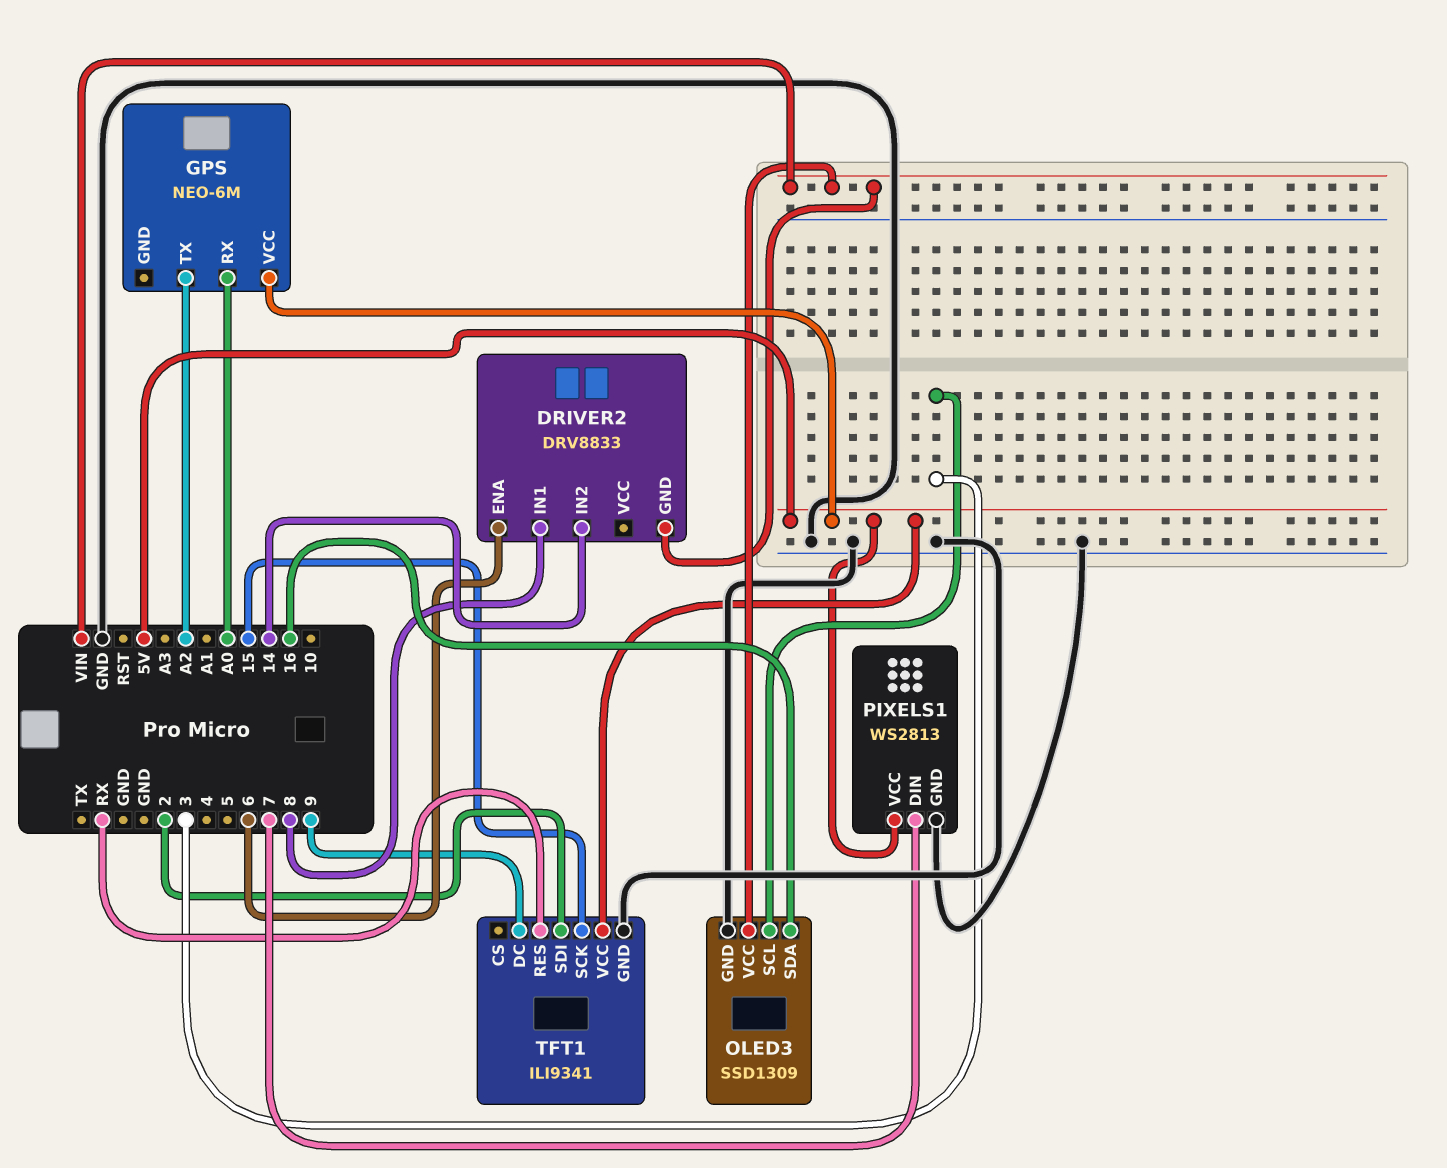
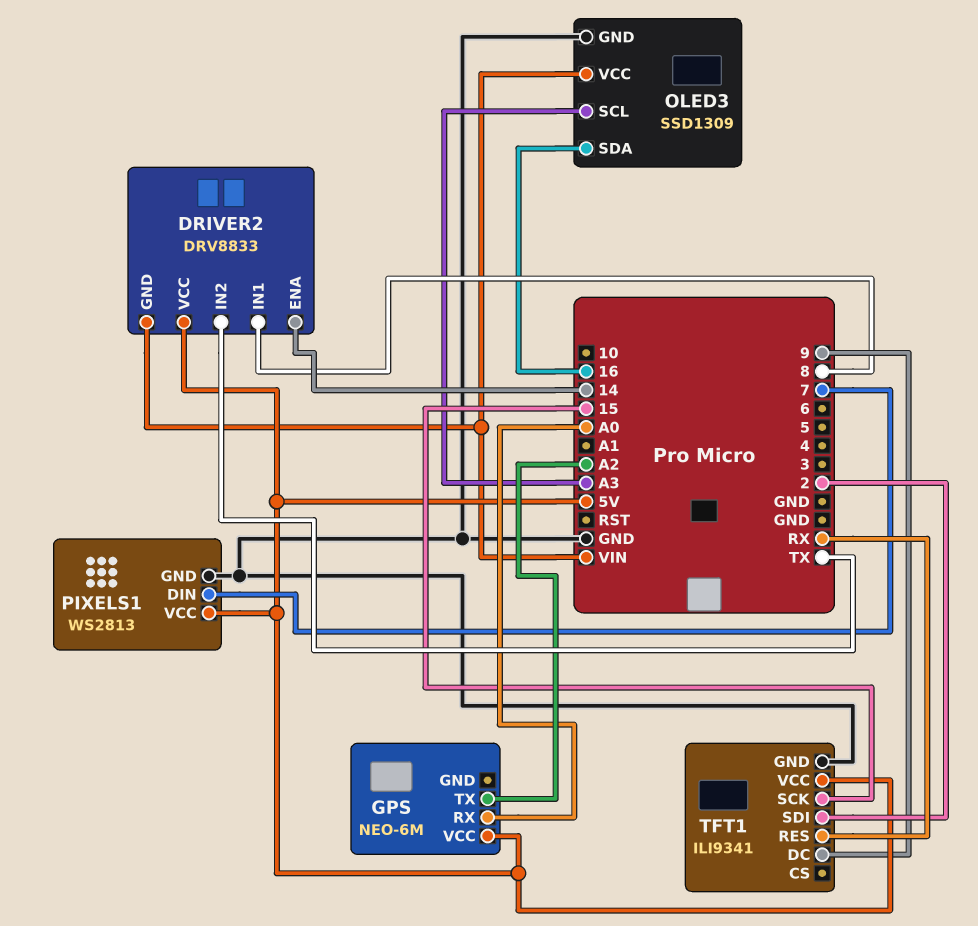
DRIVER2 pin ENA: 6 -> 14
DRIVER2 pin IN2: 14 -> TX
DRIVER2 pin VCC: none -> 5V
OLED3 pin SCL: 3 -> A3

